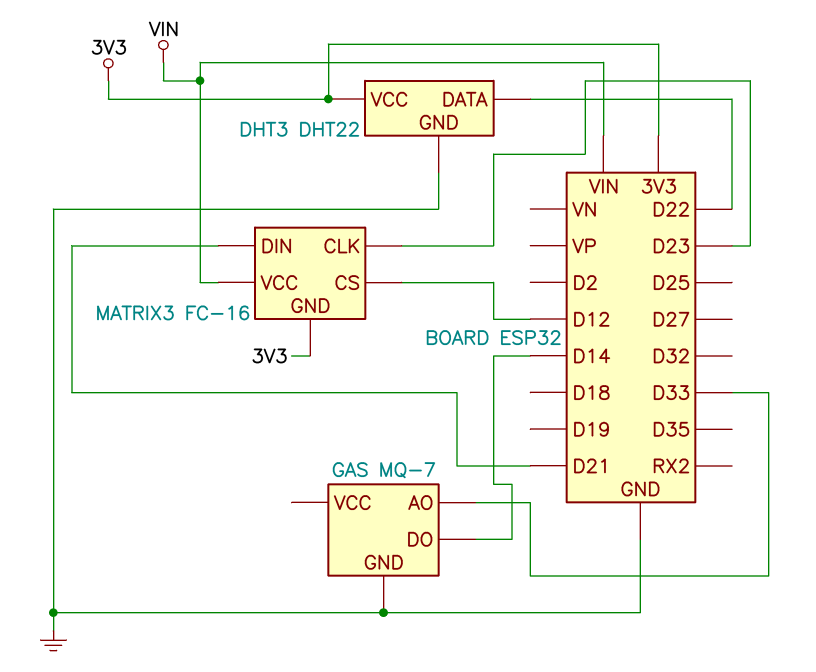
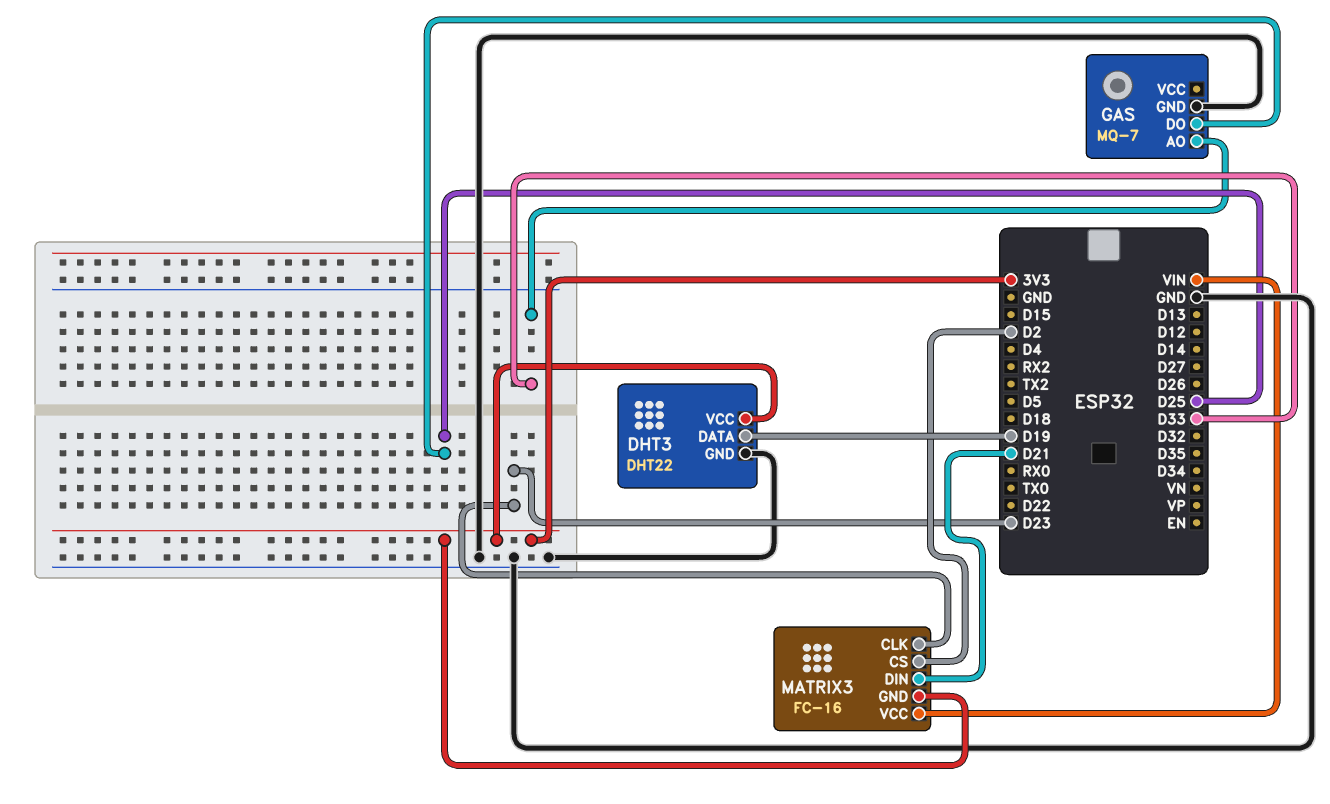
DHT3 pin DATA: D22 -> D19
GAS pin DO: D14 -> D25
MATRIX3 pin CS: D12 -> D2

